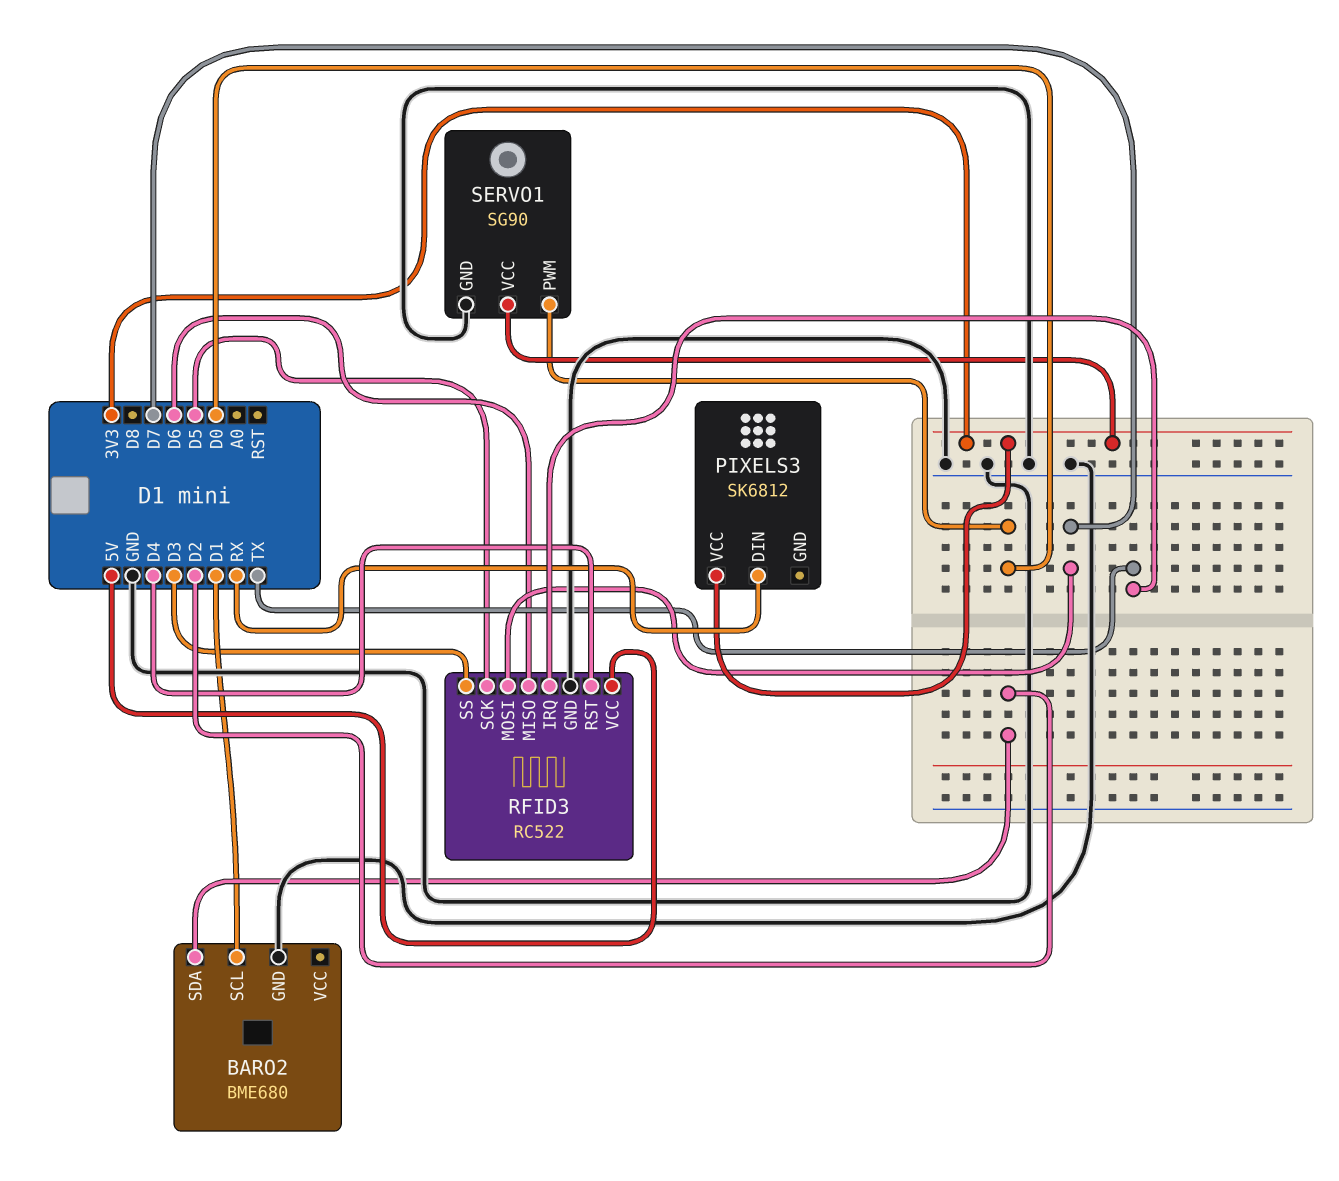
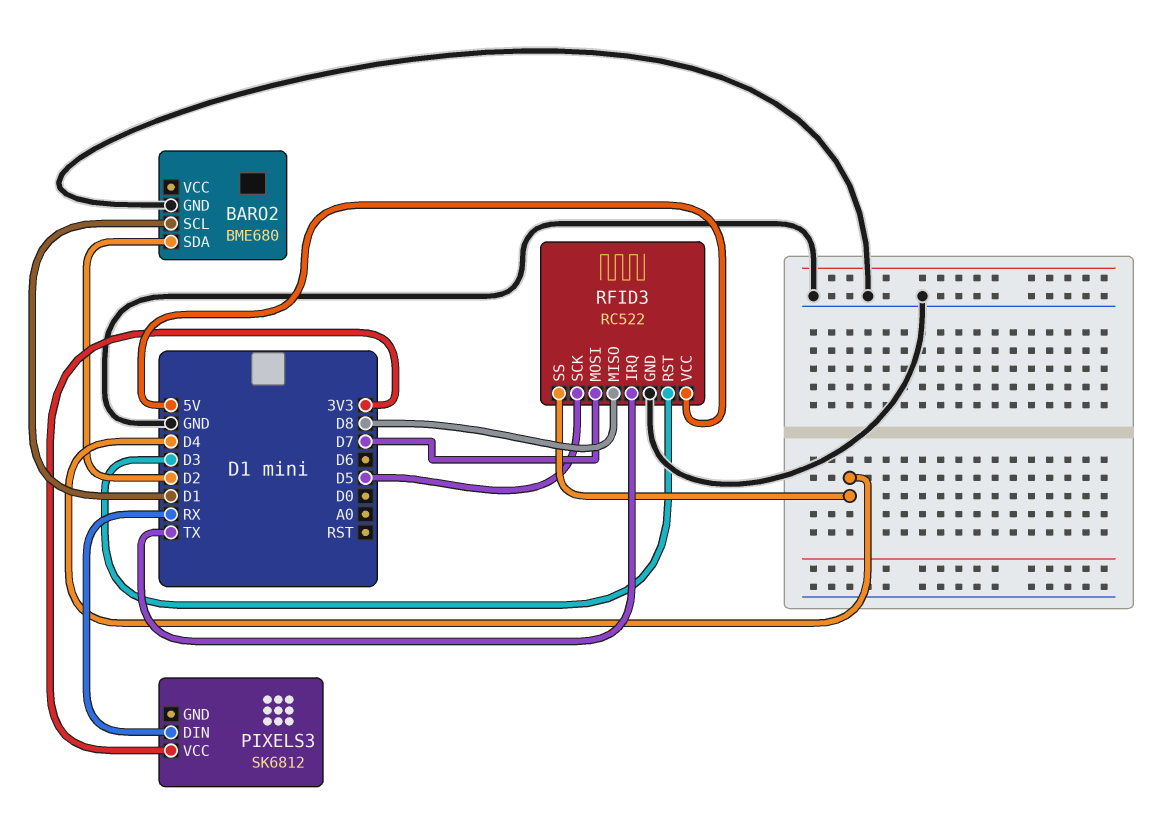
RFID3 pin MISO: D6 -> D8
RFID3 pin RST: D4 -> D3
RFID3 pin SS: D3 -> D4
SERVO1: SG90 -> none
SERVO1 pin GND: GND -> none
SERVO1 pin PWM: D0 -> none
SERVO1 pin VCC: 3V3 -> none

